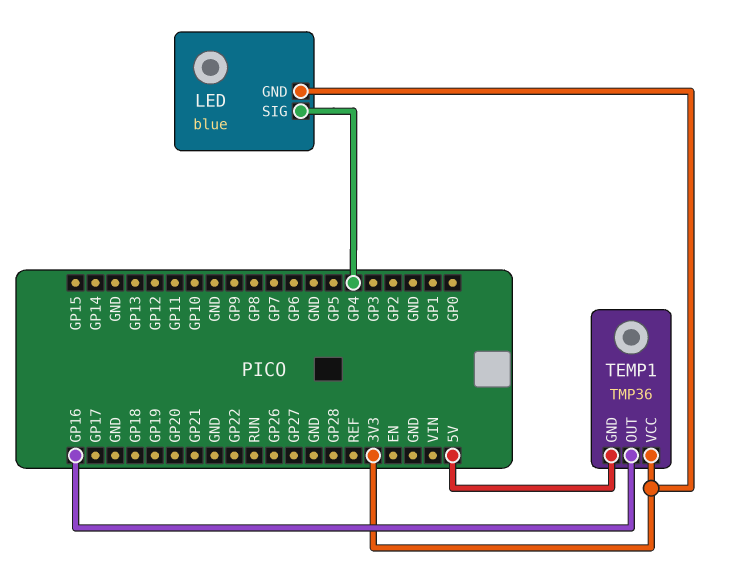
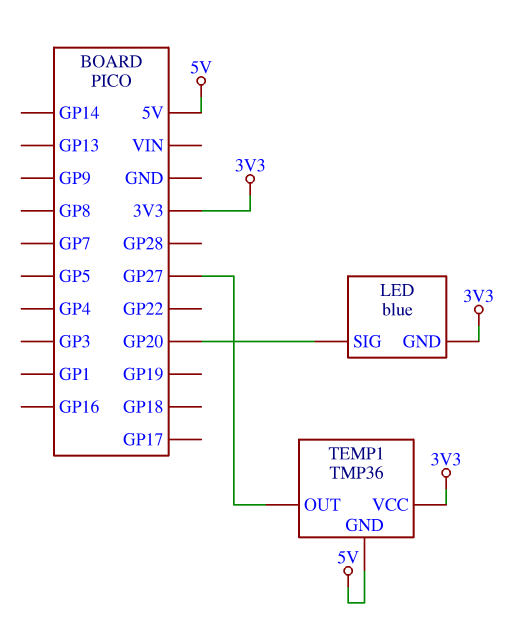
LED pin SIG: GP4 -> GP20
TEMP1 pin OUT: GP16 -> GP27

